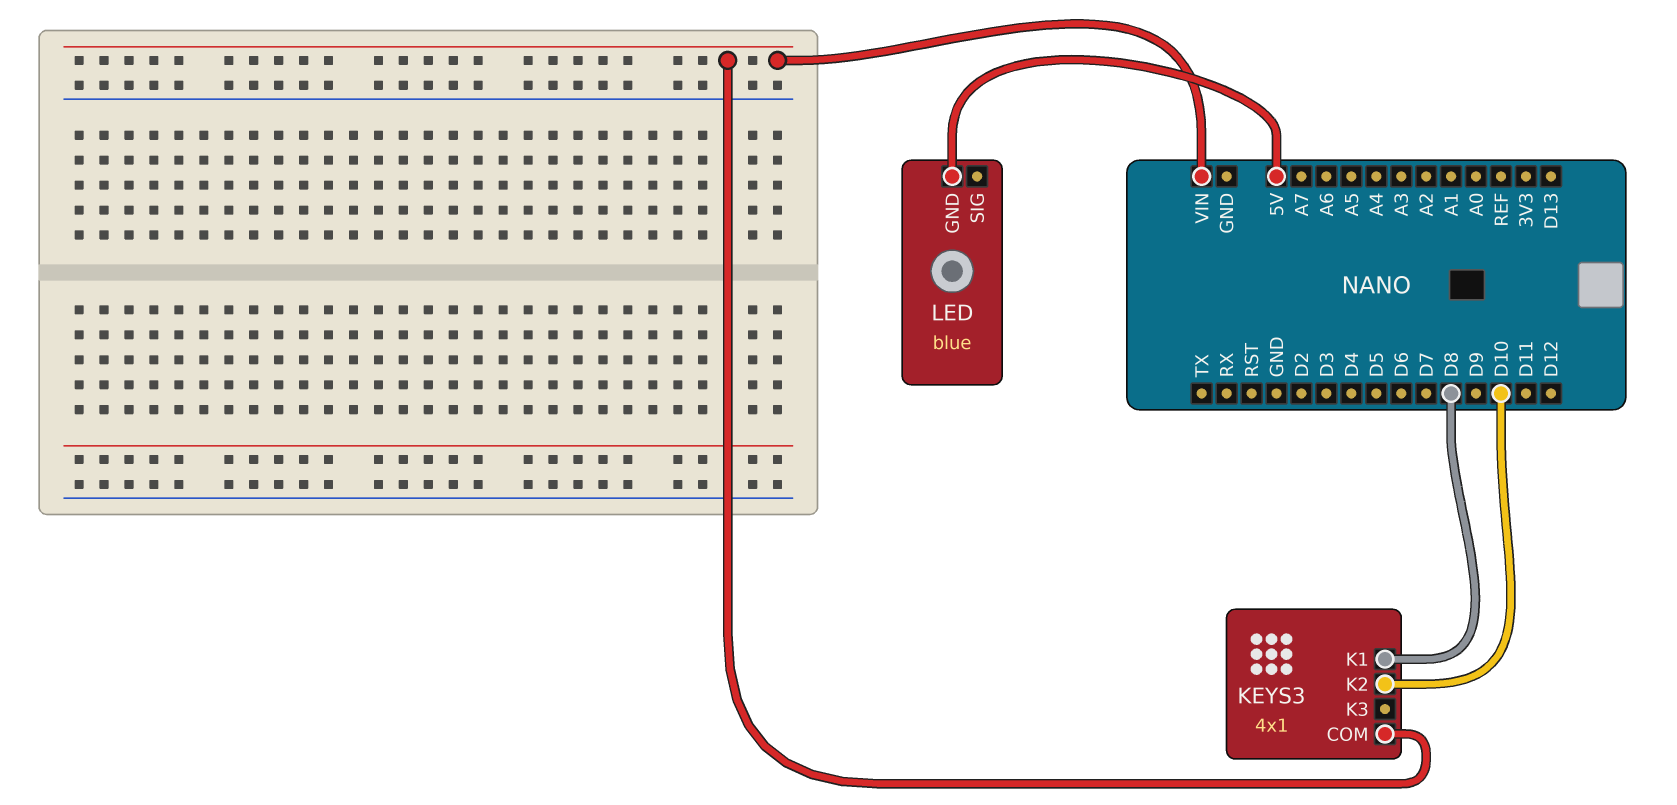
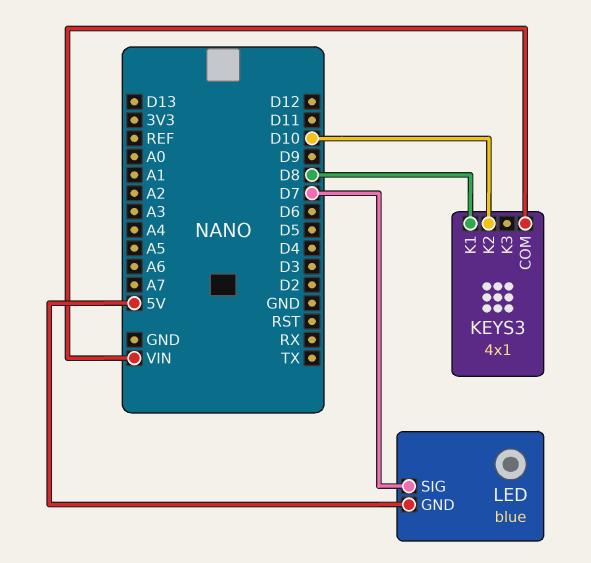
LED pin SIG: none -> D7

